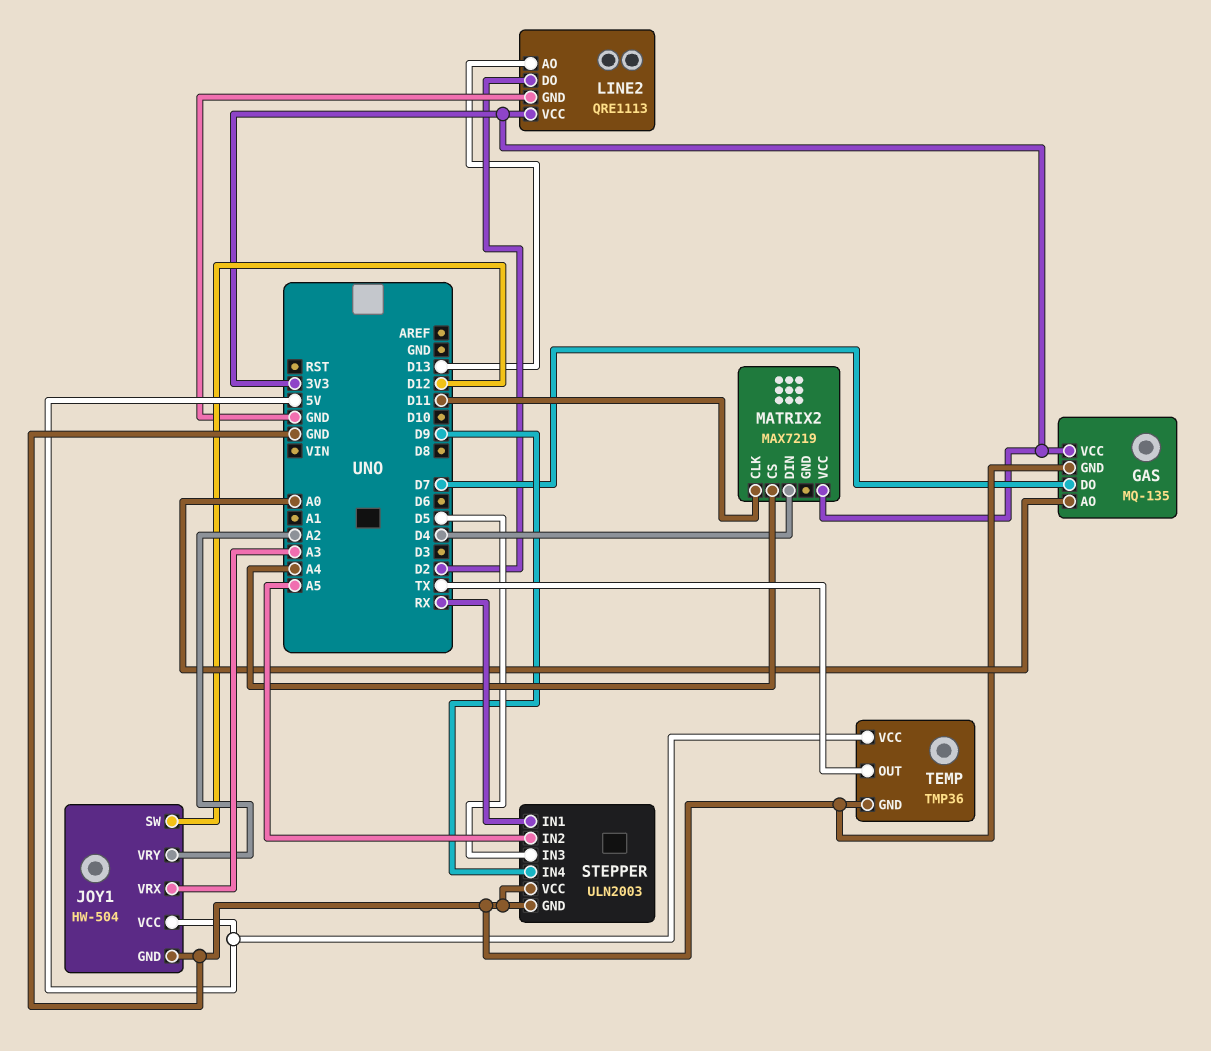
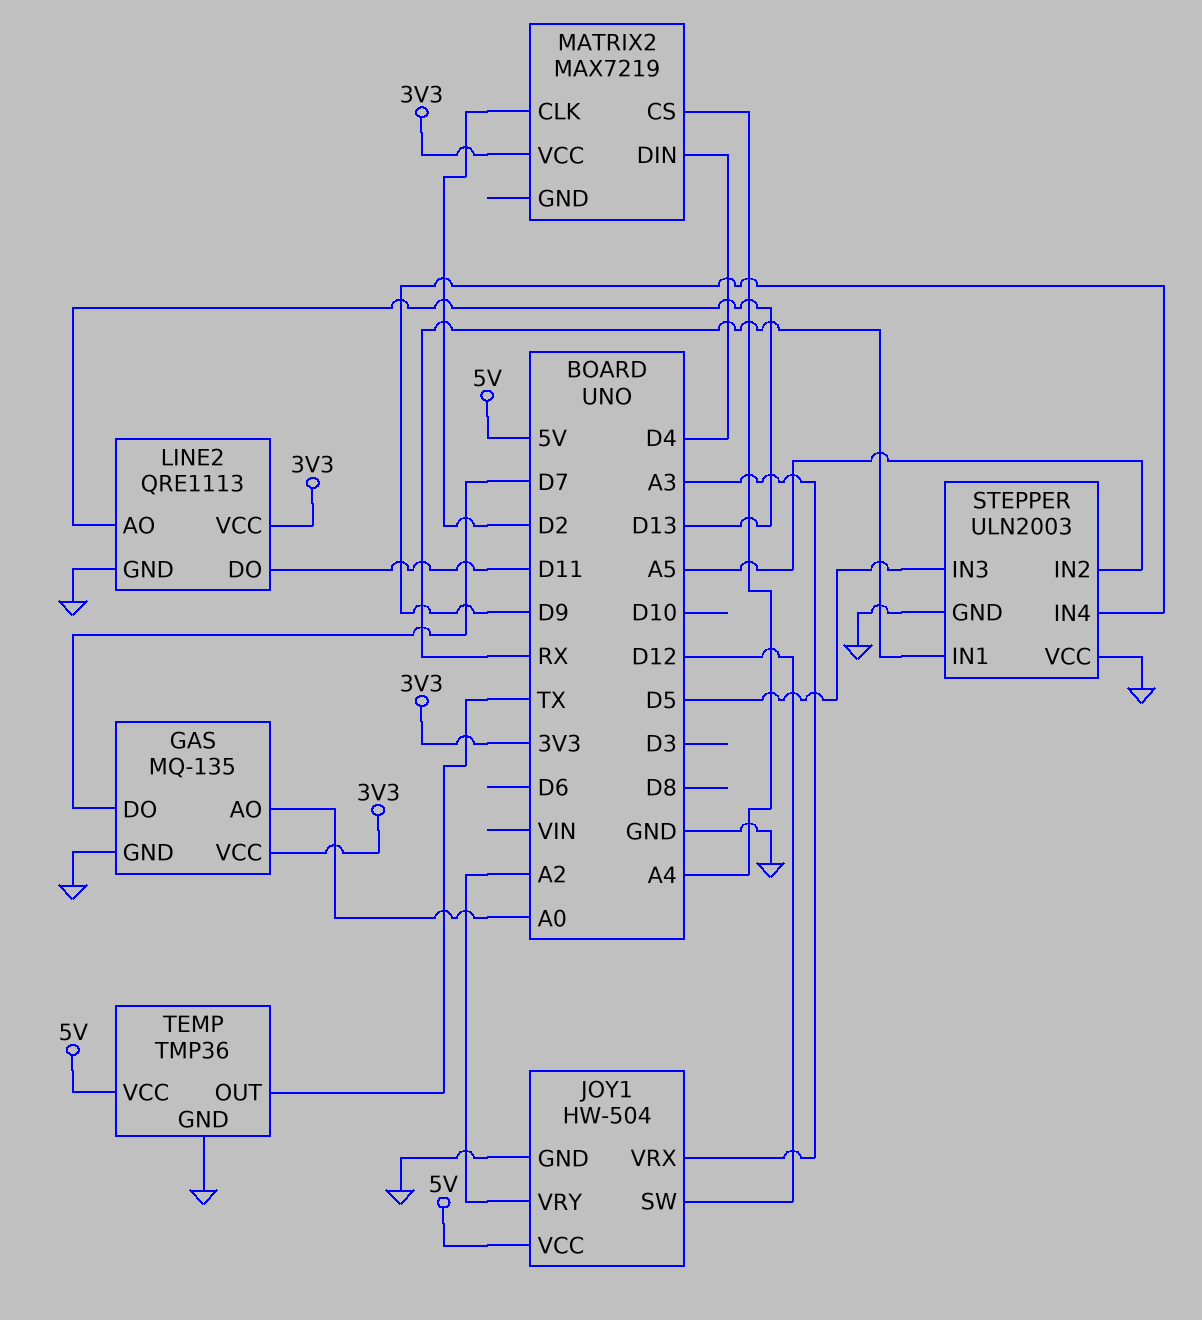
LINE2 pin DO: D2 -> D11
MATRIX2 pin CLK: D11 -> D2

